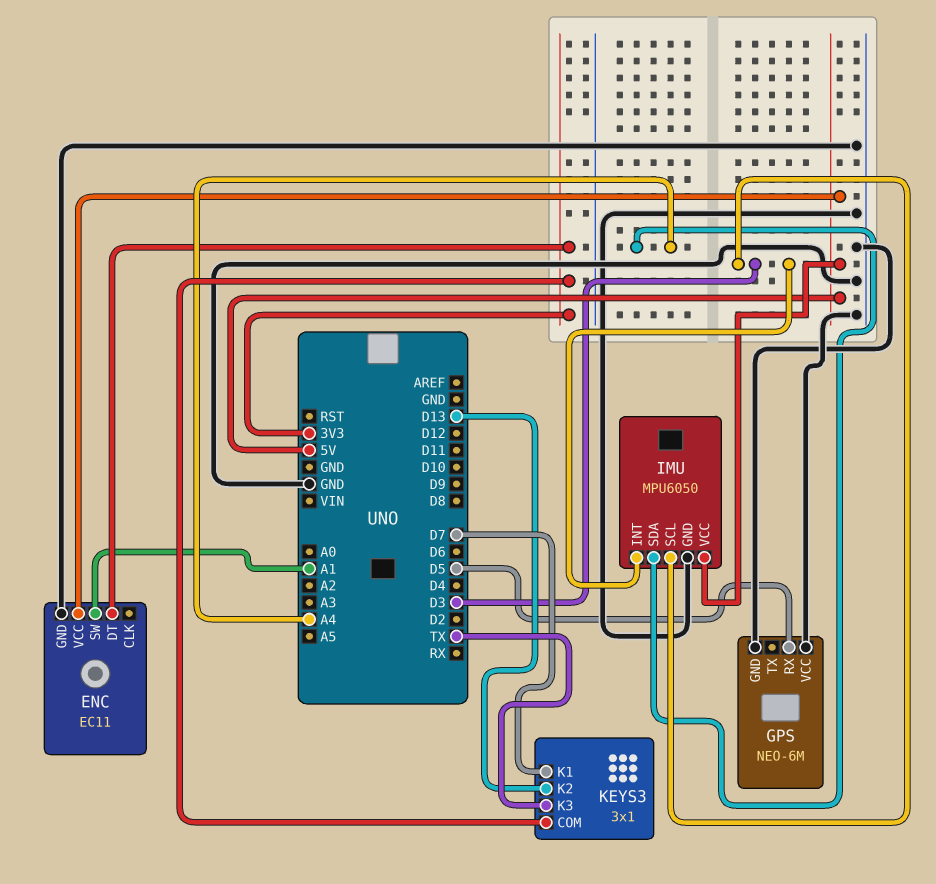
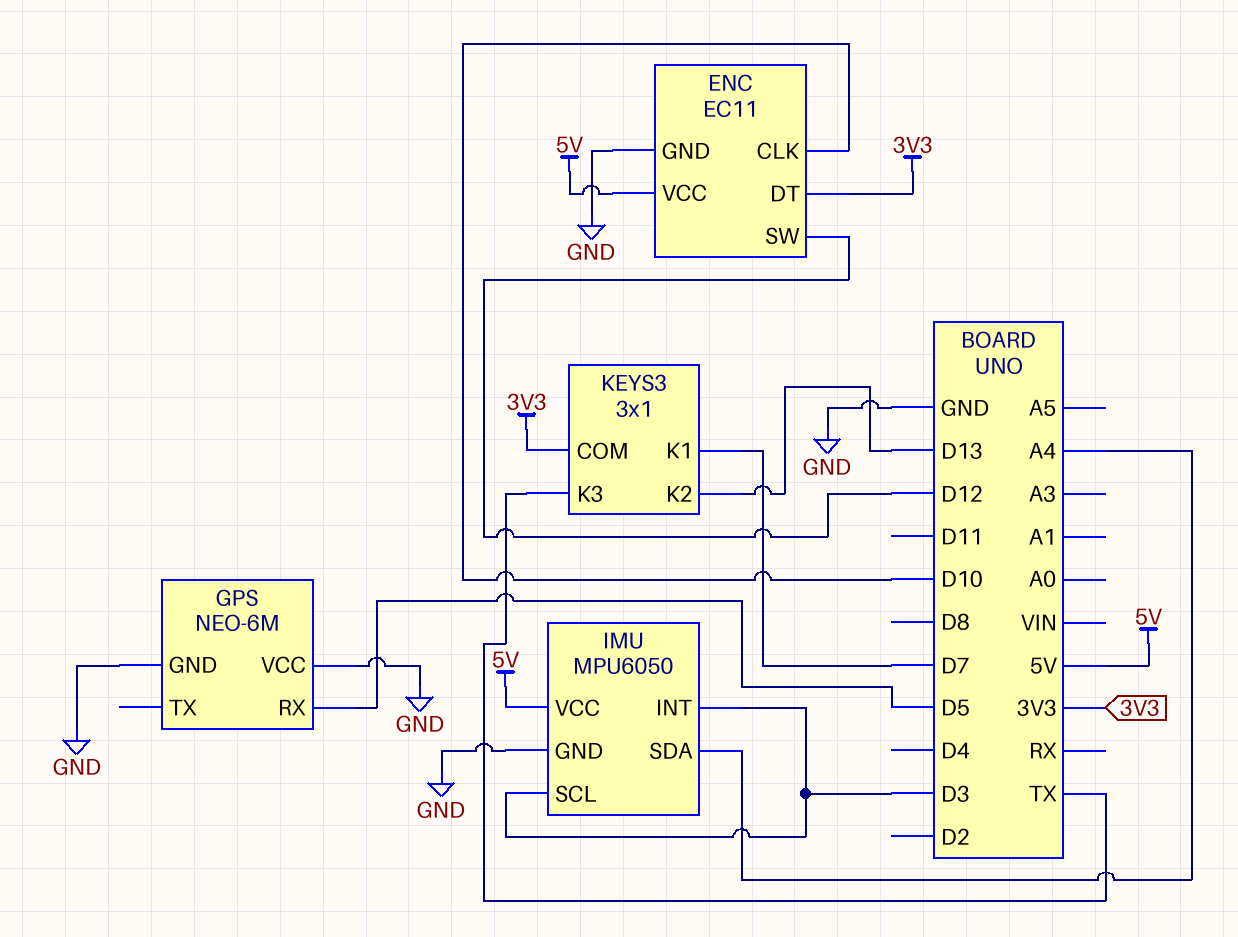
ENC pin CLK: none -> D10
ENC pin SW: A1 -> D12

